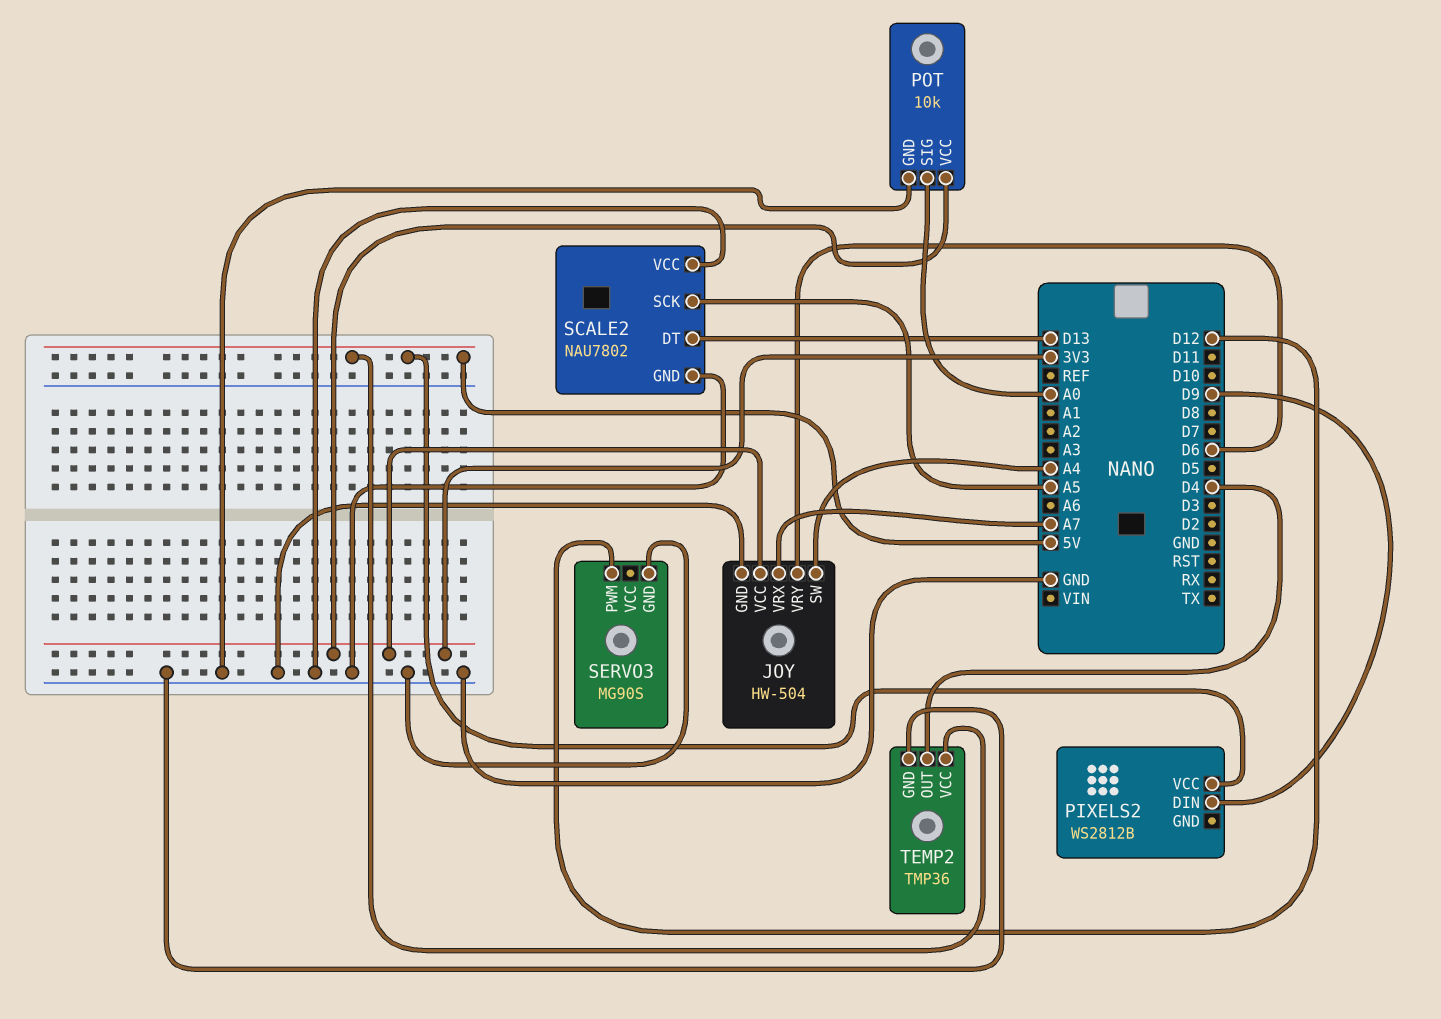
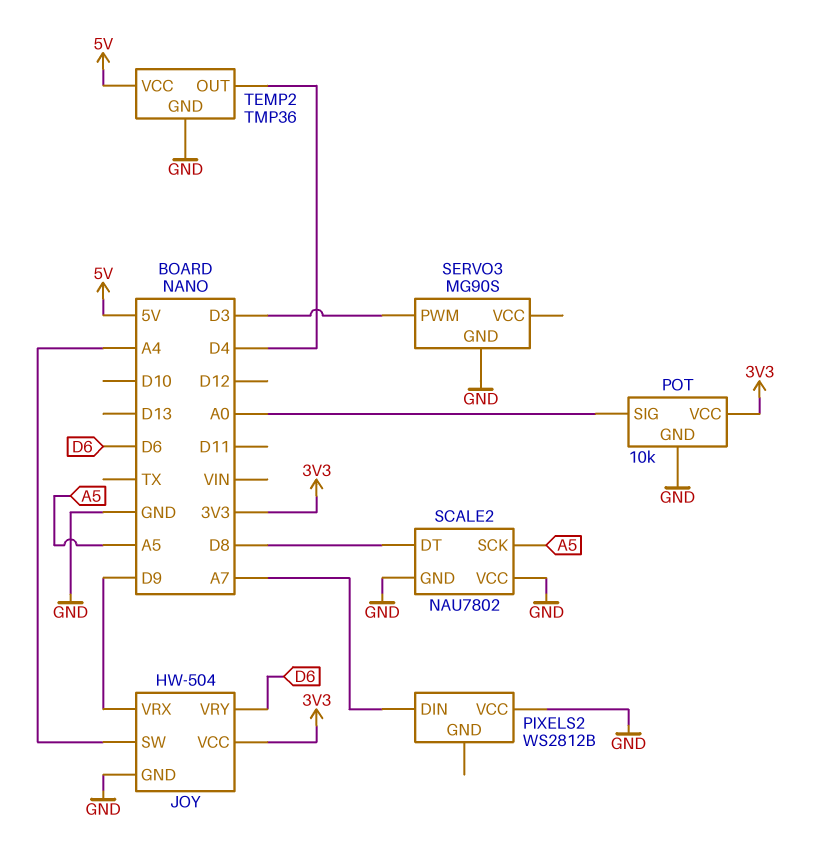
JOY pin VRX: A7 -> D9
PIXELS2 pin DIN: D9 -> A7
PIXELS2 pin VCC: 5V -> GND
SCALE2 pin DT: D13 -> D8
SERVO3 pin PWM: D12 -> D3

